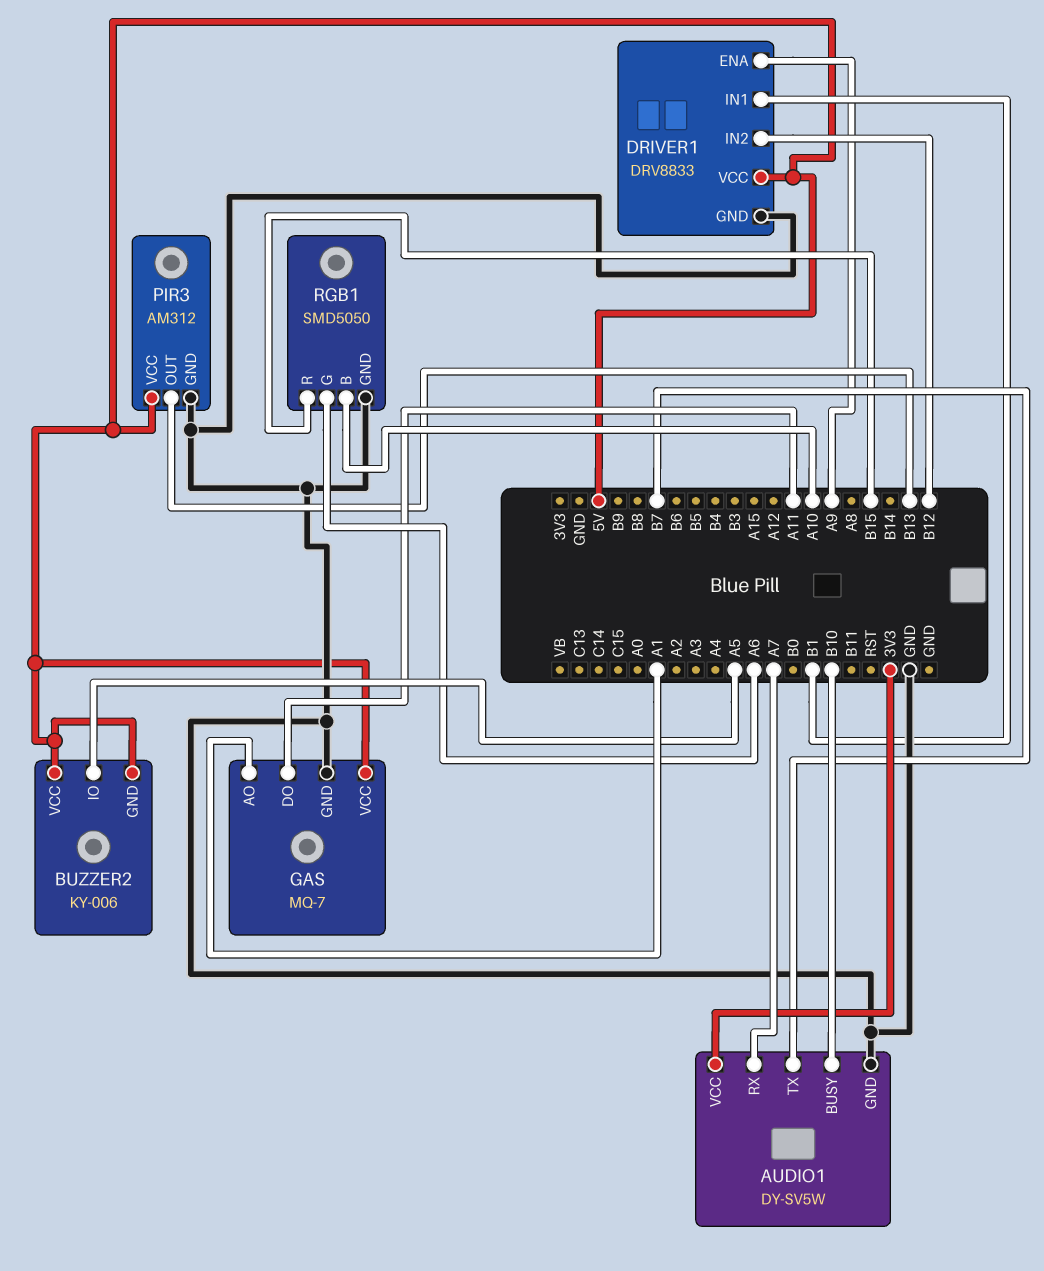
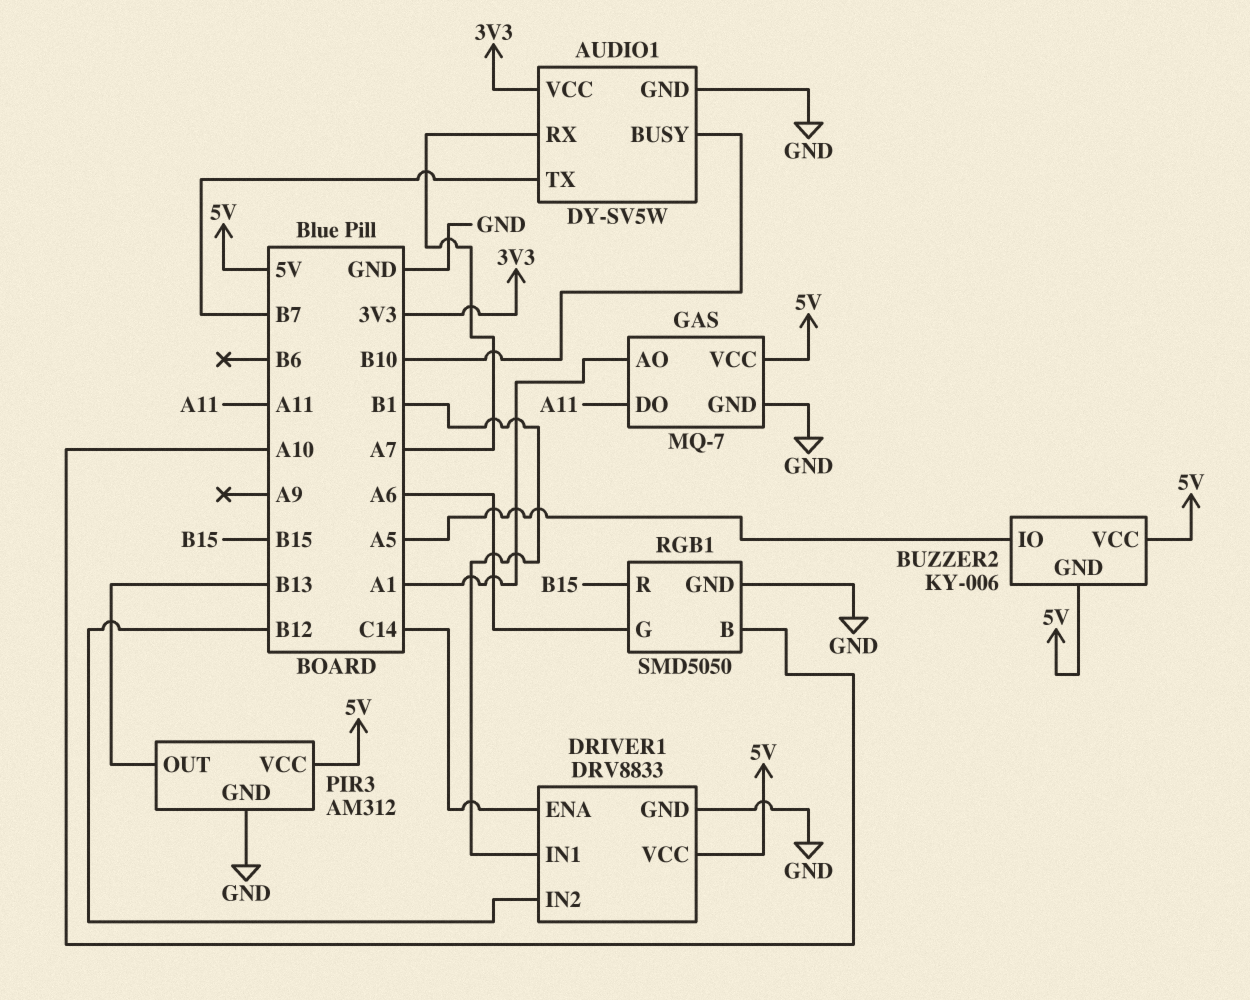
DRIVER1 pin ENA: A9 -> C14

